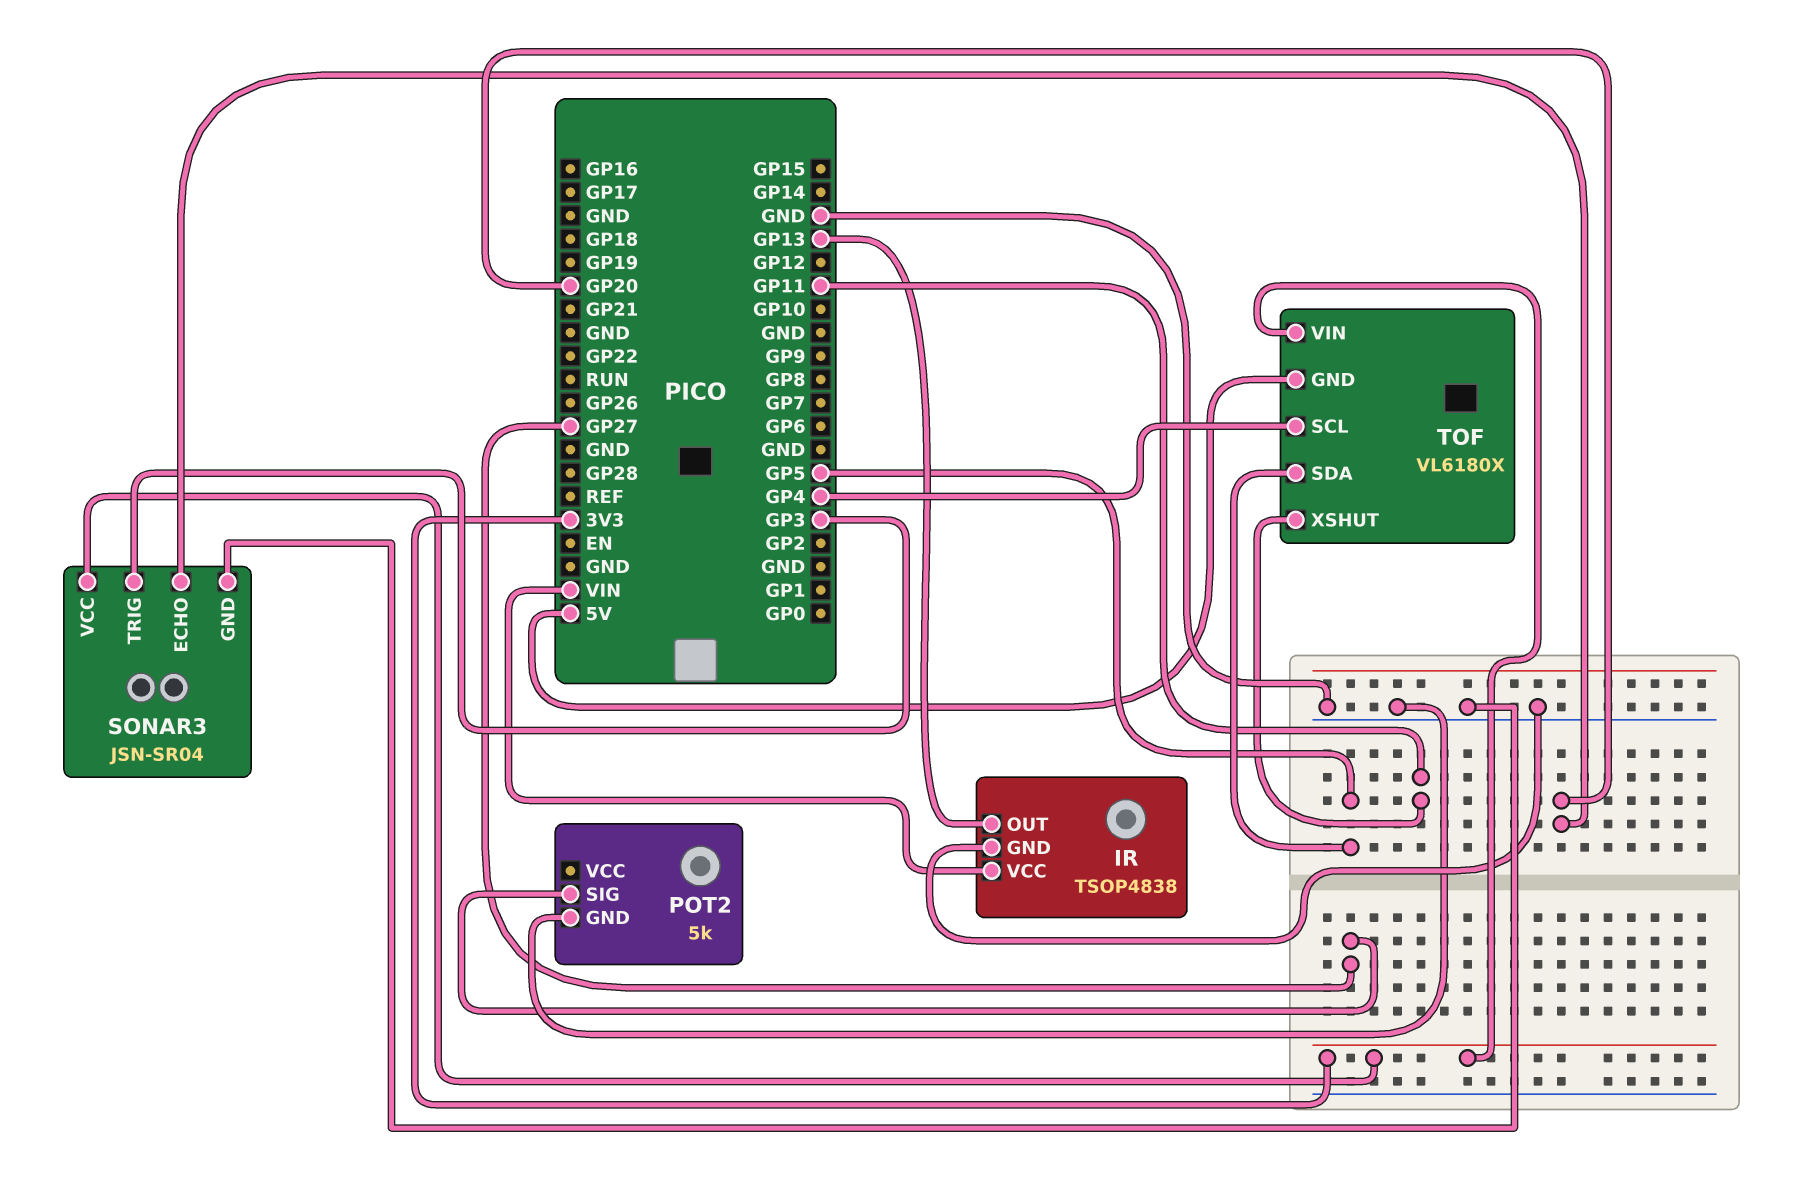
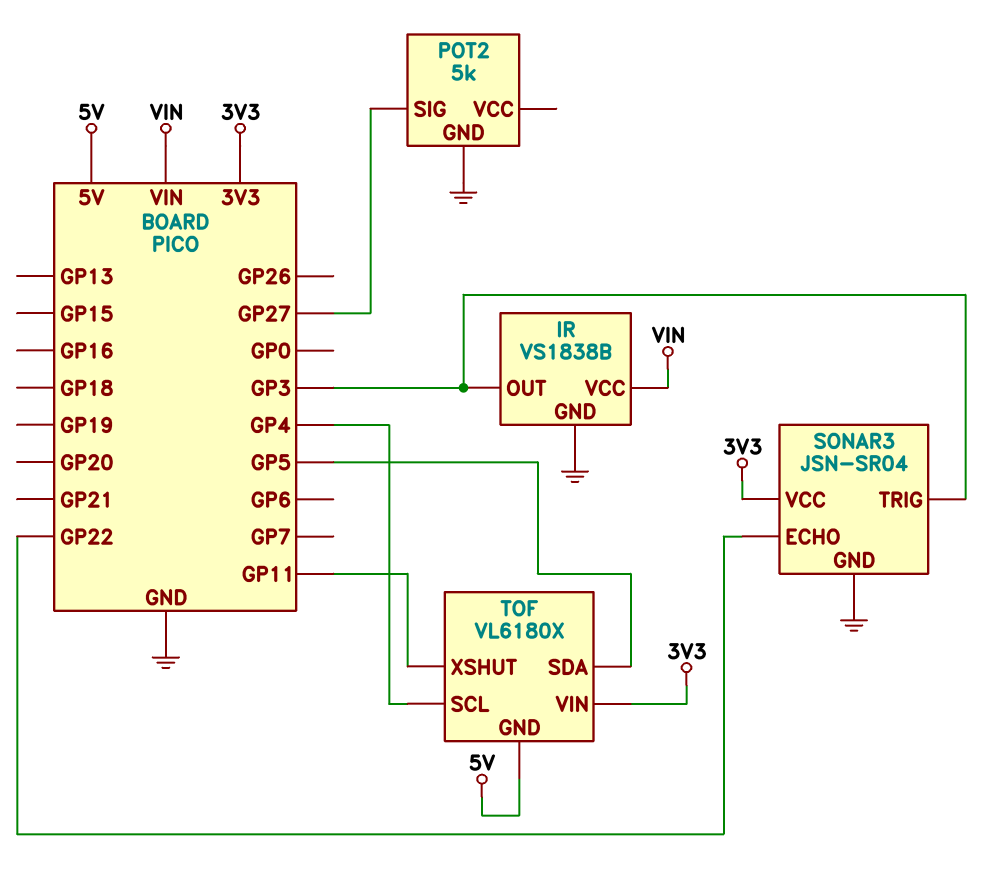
IR: TSOP4838 -> VS1838B
IR pin OUT: GP13 -> GP3
SONAR3 pin ECHO: GP20 -> GP22

